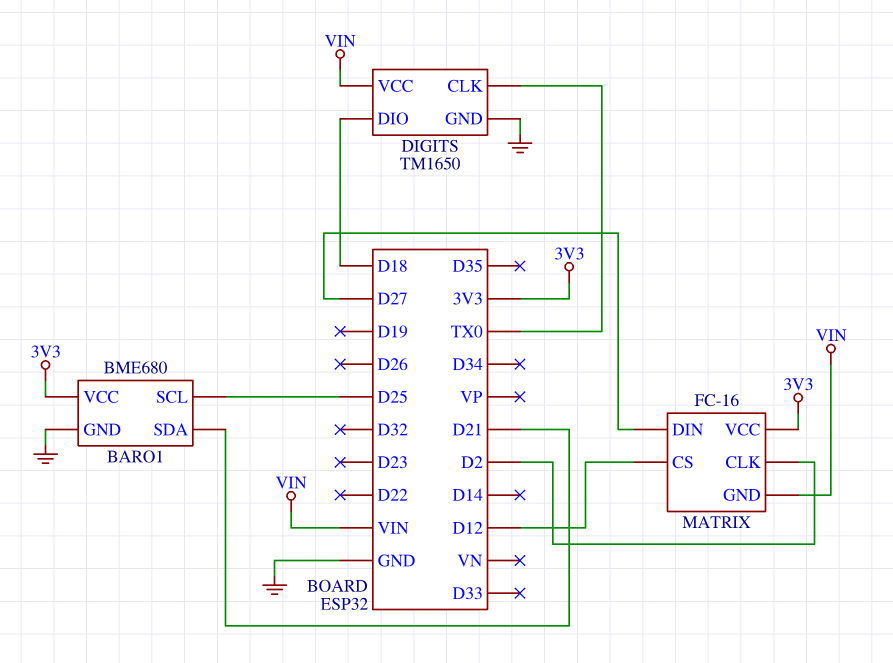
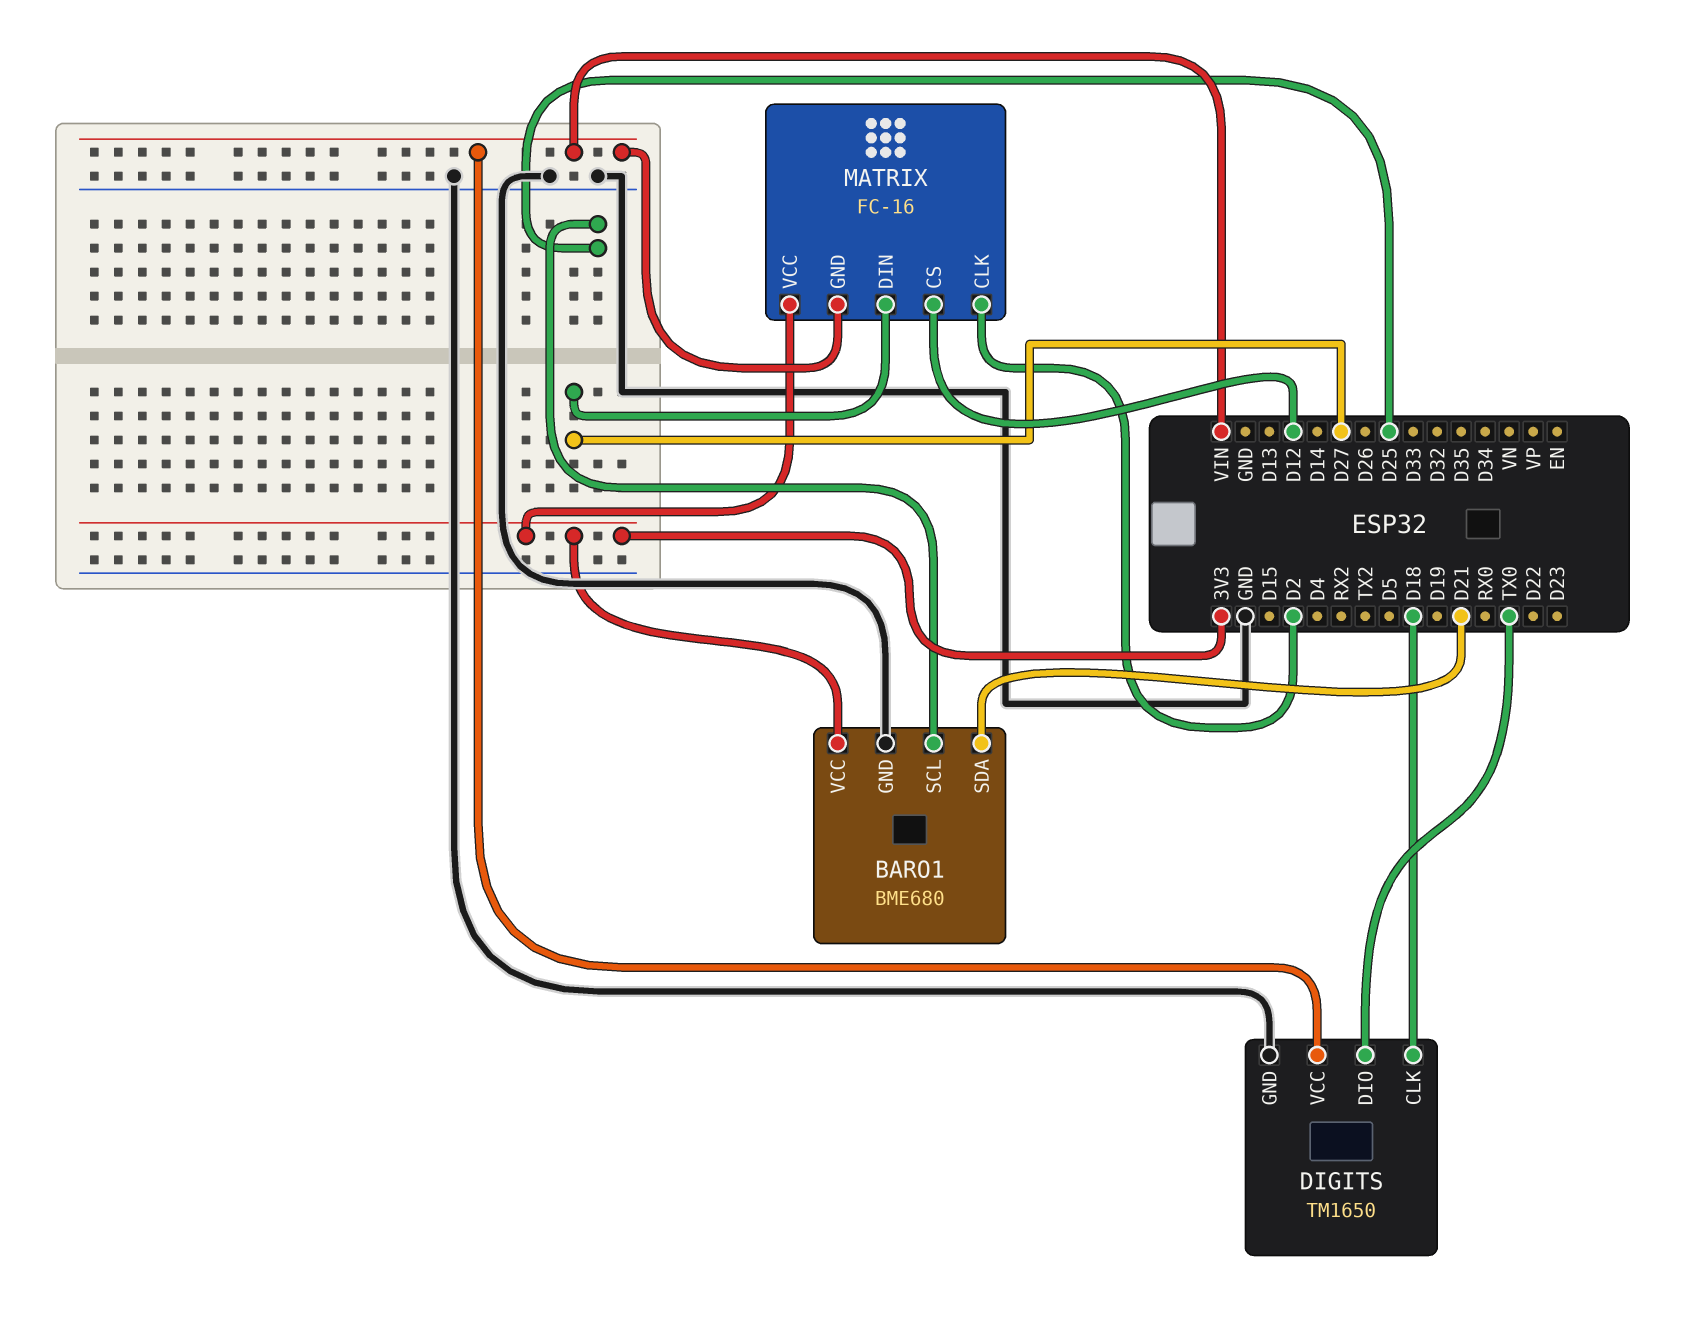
DIGITS pin CLK: TX0 -> D18
DIGITS pin DIO: D18 -> TX0

